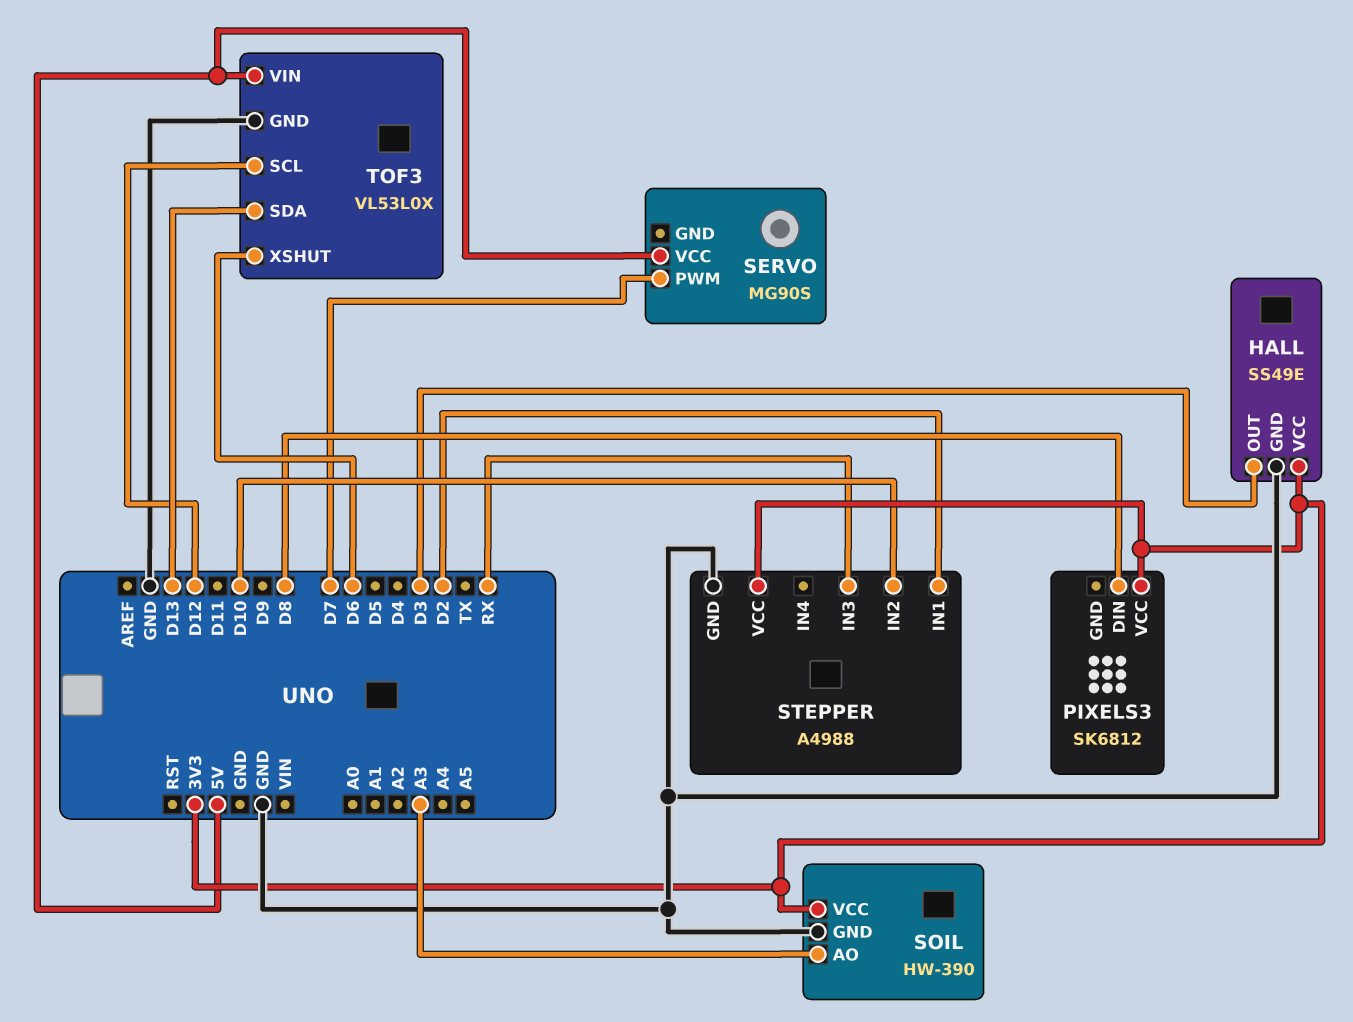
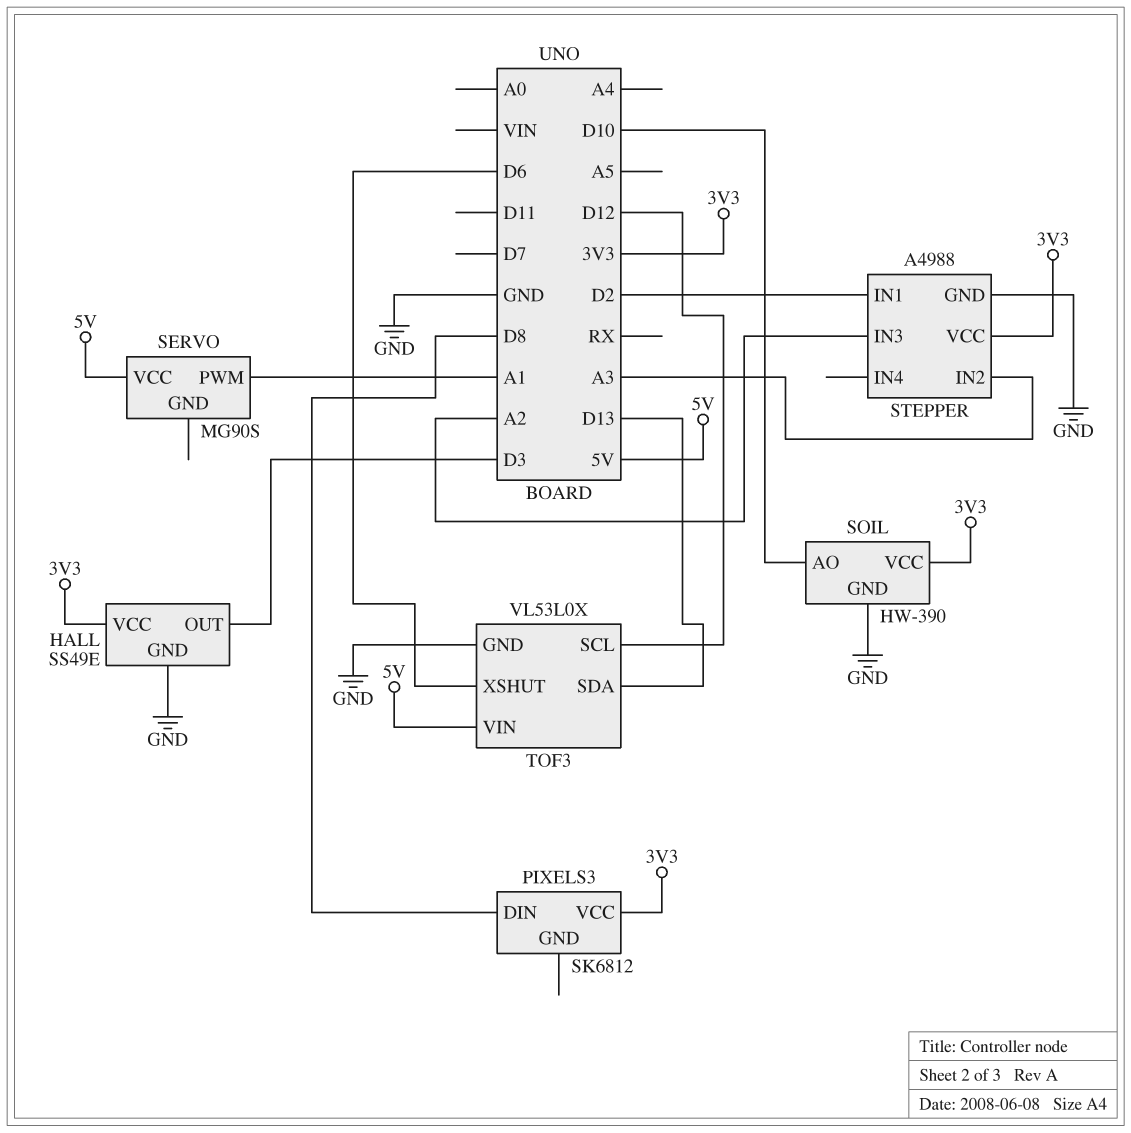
SERVO pin PWM: D7 -> A1
SOIL pin AO: A3 -> D10
STEPPER pin IN2: D10 -> A3
STEPPER pin IN3: RX -> A2

